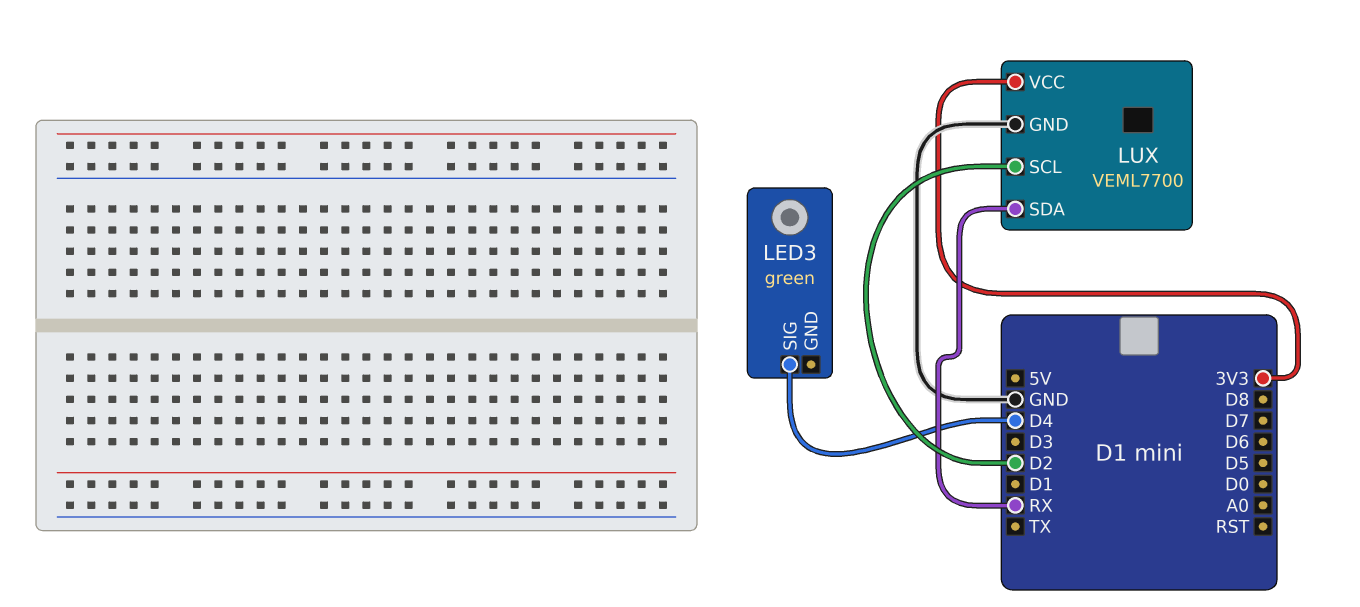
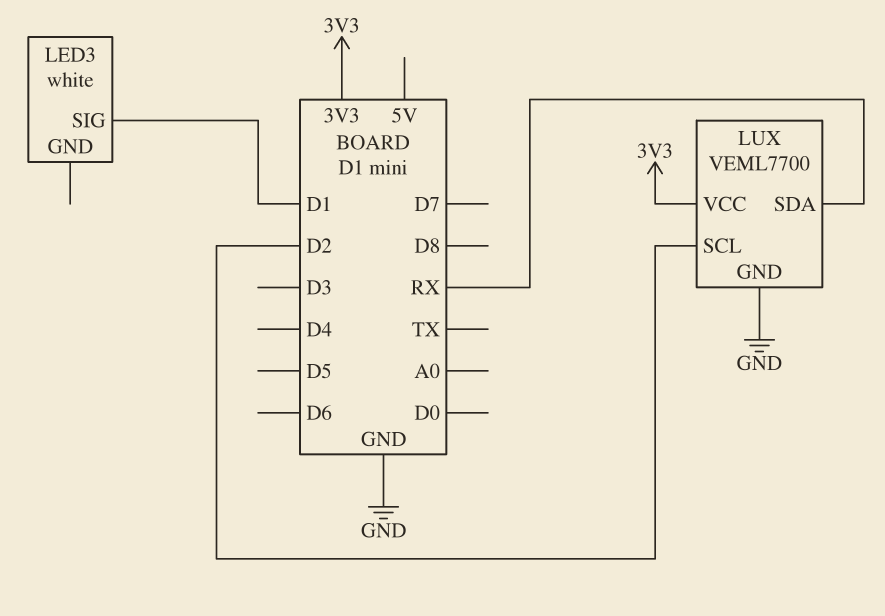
LED3: green -> white
LED3 pin SIG: D4 -> D1

